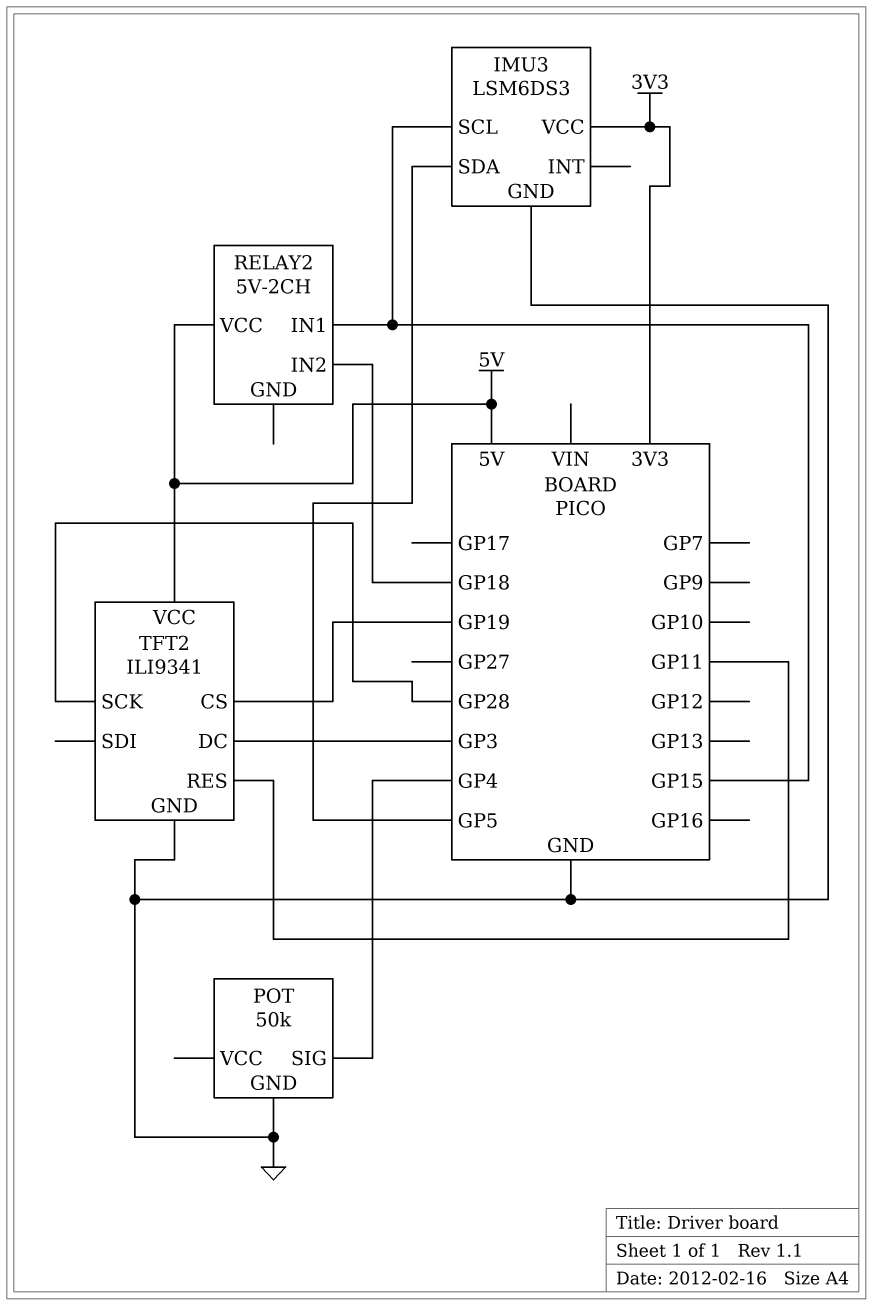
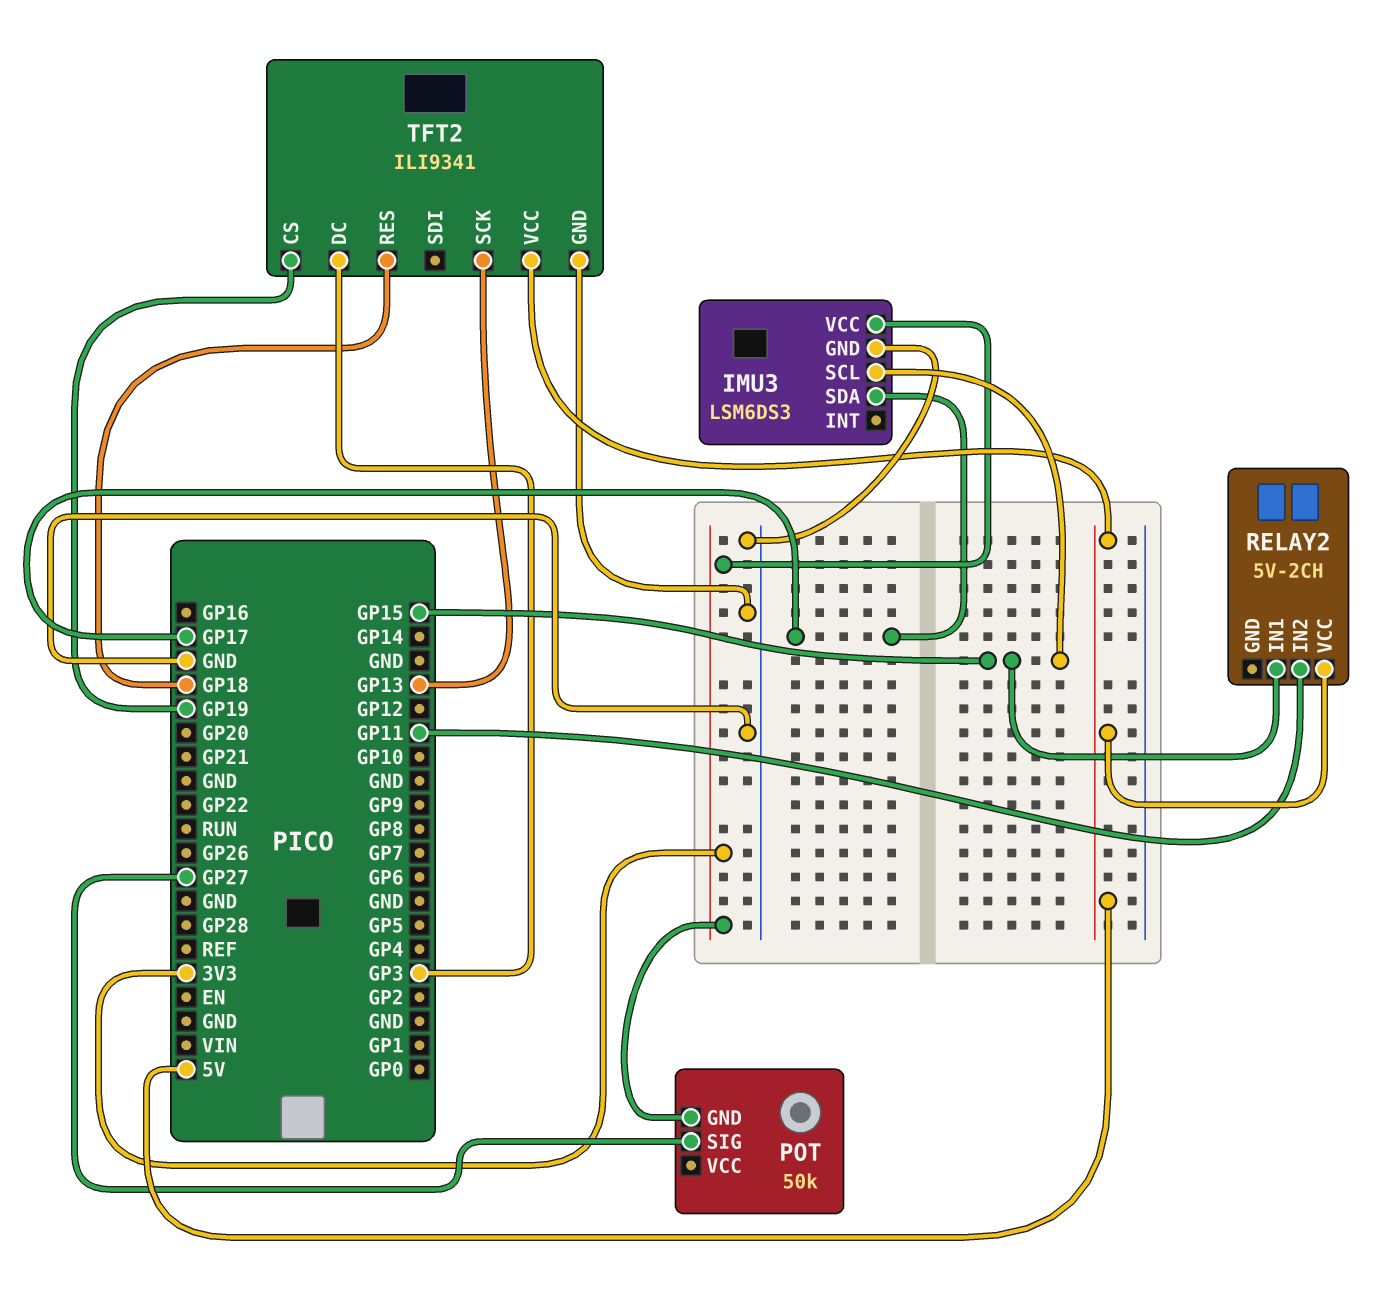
IMU3 pin SDA: GP5 -> GP17
POT pin GND: GND -> 3V3
POT pin SIG: GP4 -> GP27
RELAY2 pin IN2: GP18 -> GP11
TFT2 pin RES: GP11 -> GP18
TFT2 pin SCK: GP28 -> GP13

